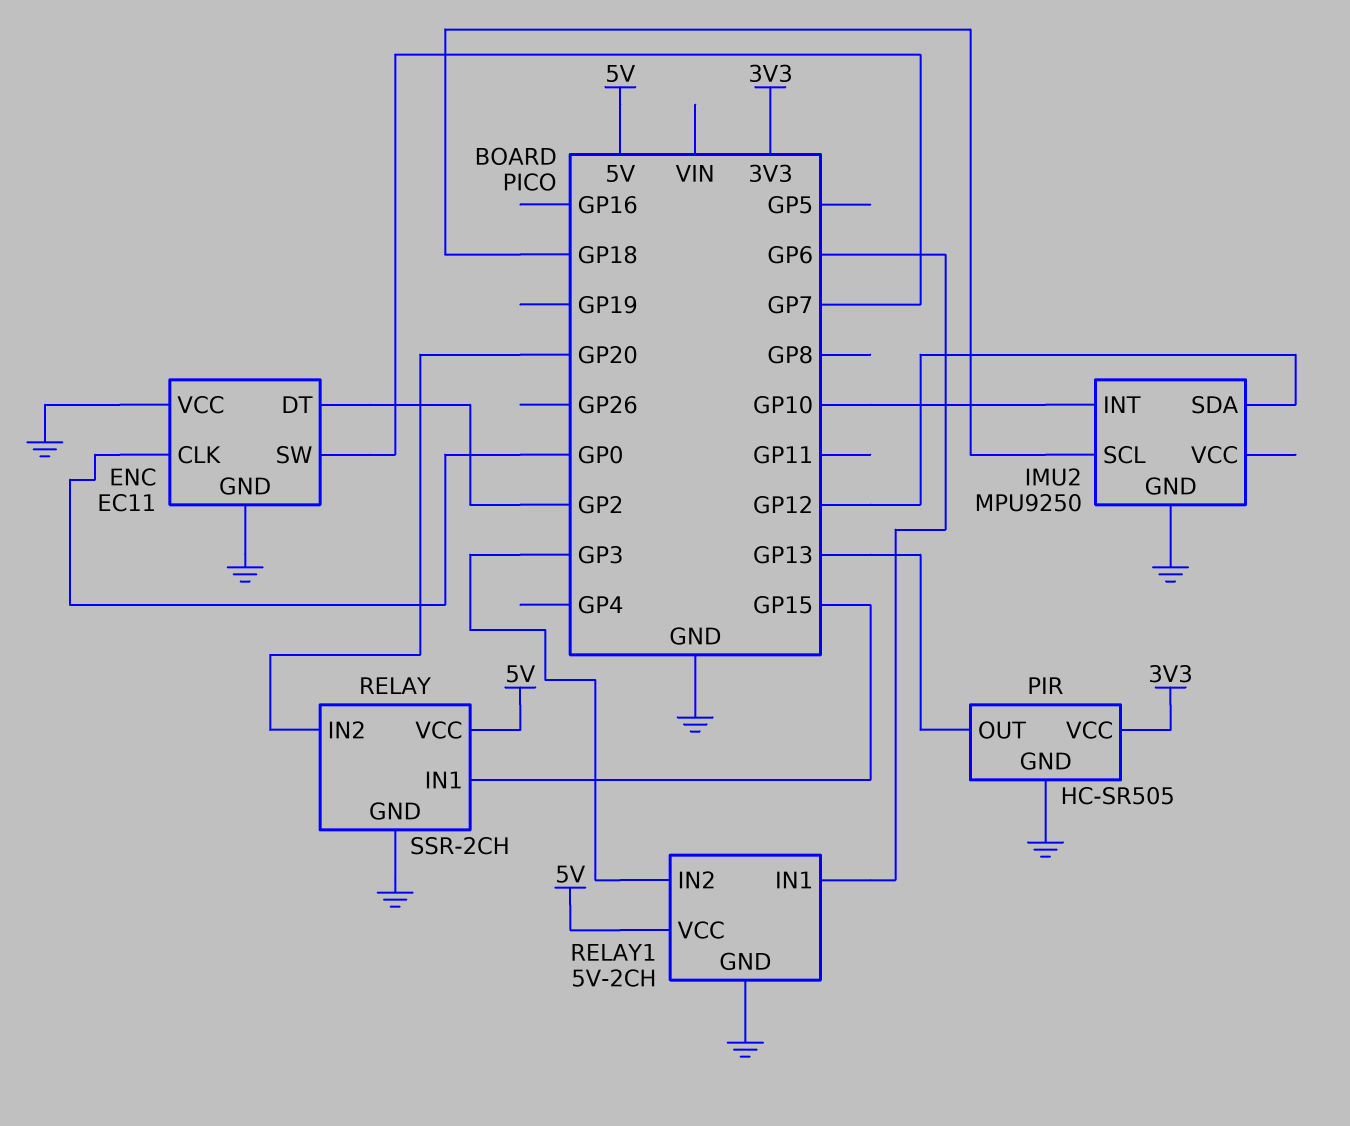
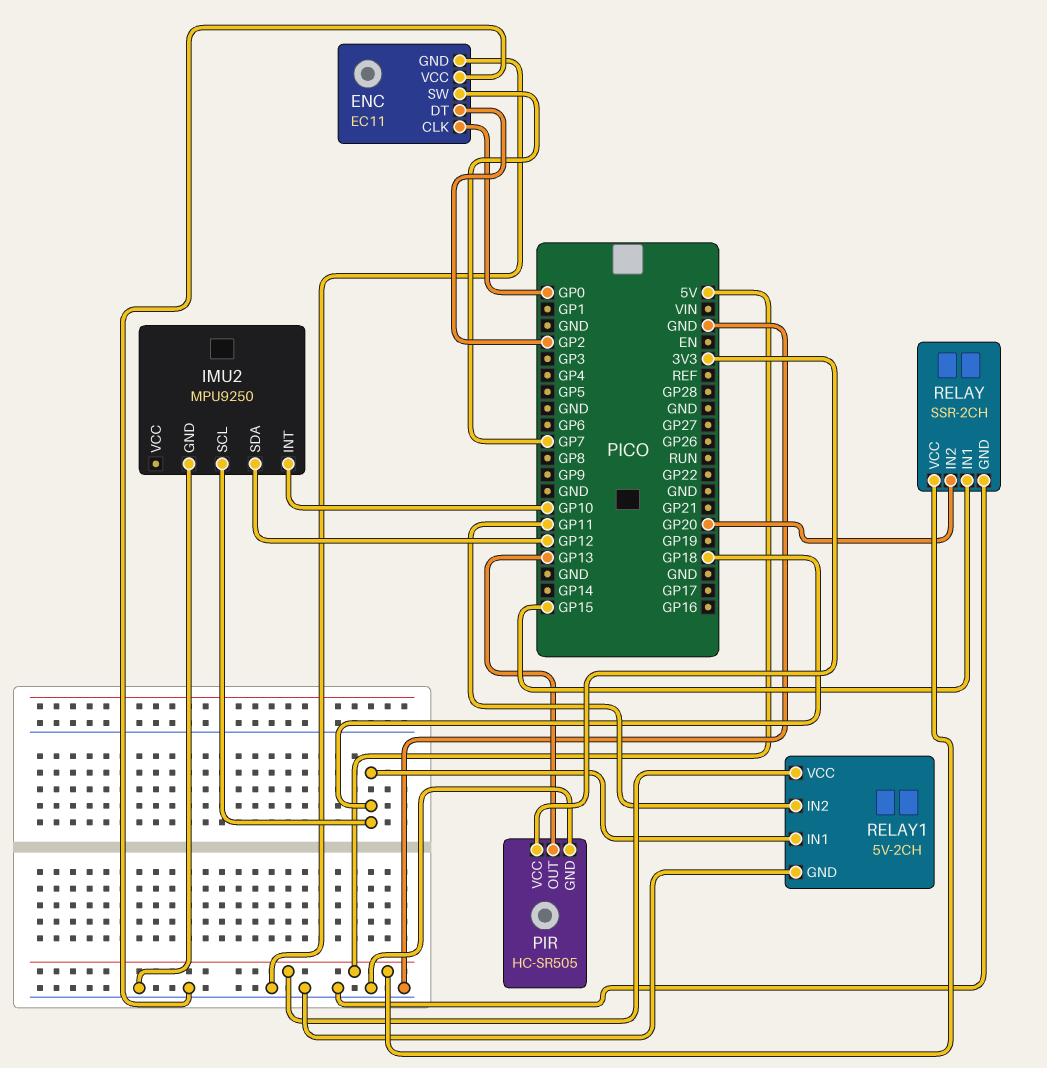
RELAY1 pin IN1: GP6 -> GP18
RELAY1 pin IN2: GP3 -> GP11

